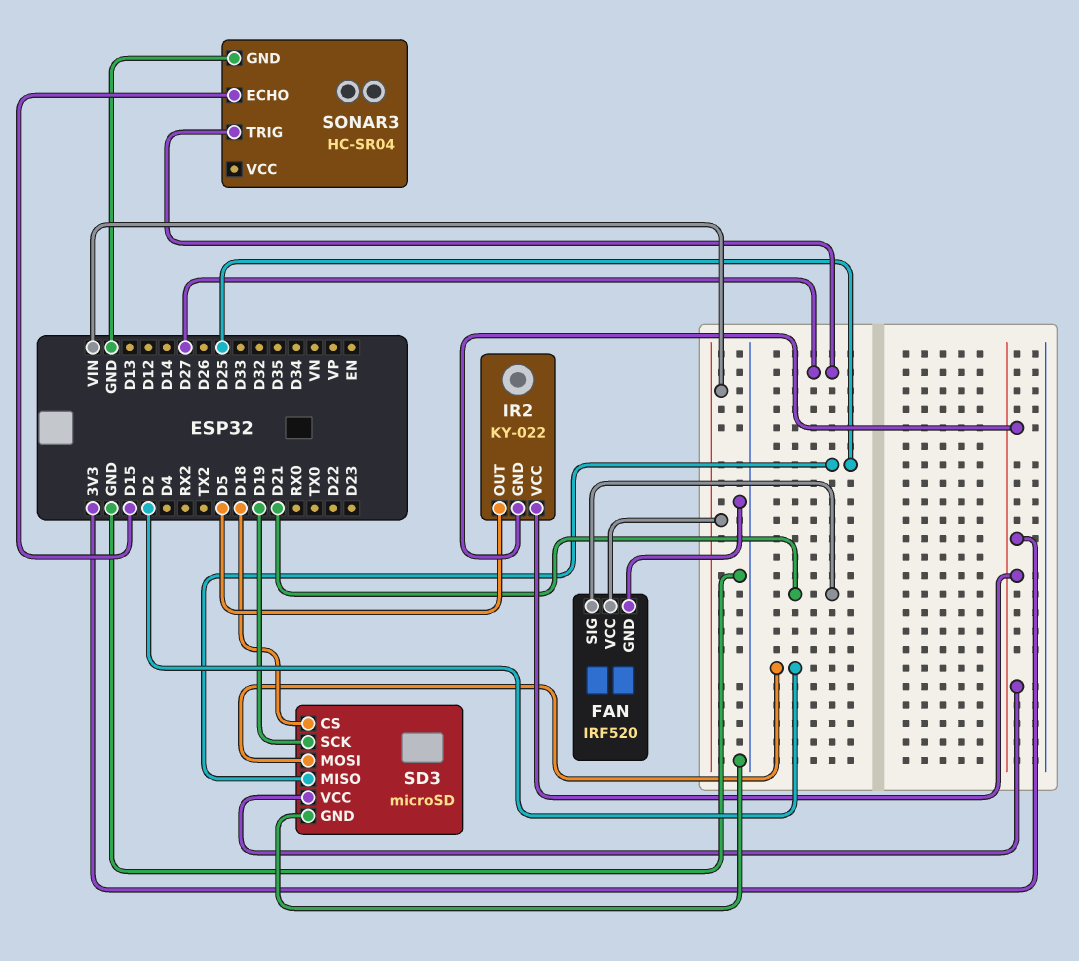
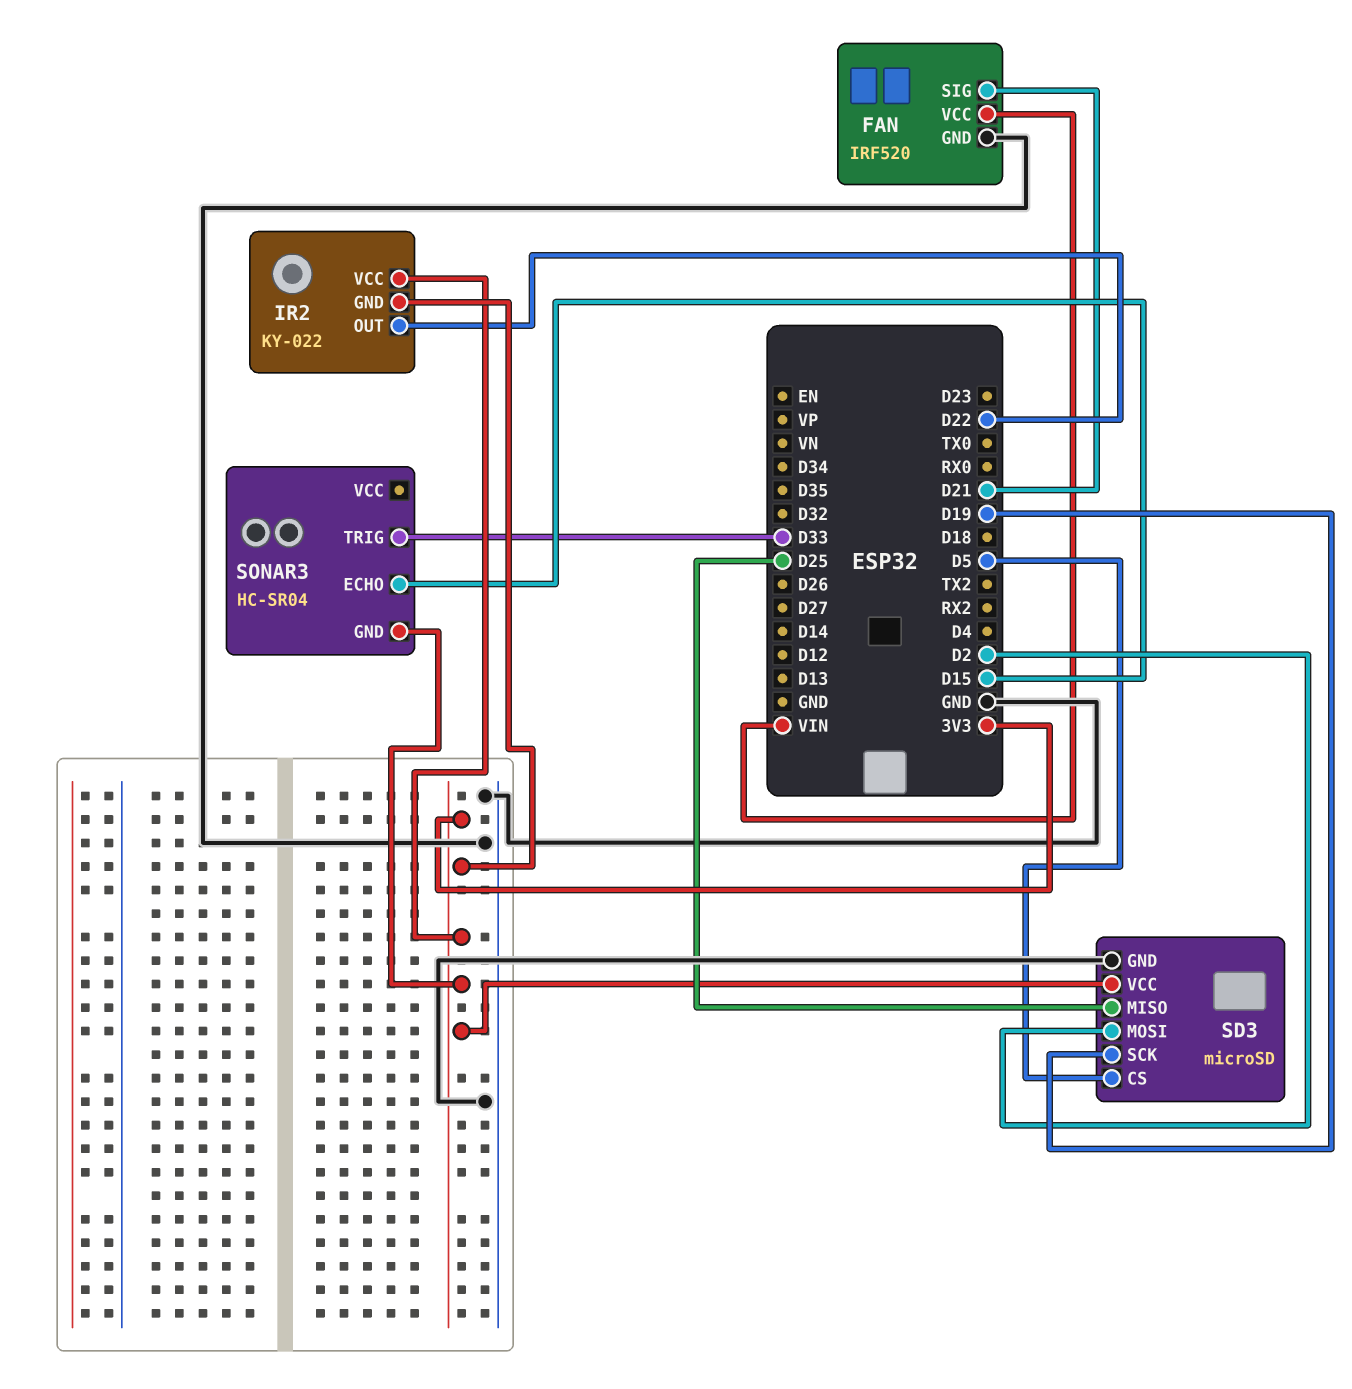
IR2 pin OUT: D5 -> D22
SD3 pin CS: D18 -> D5
SONAR3 pin GND: GND -> 3V3
SONAR3 pin TRIG: D27 -> D33

